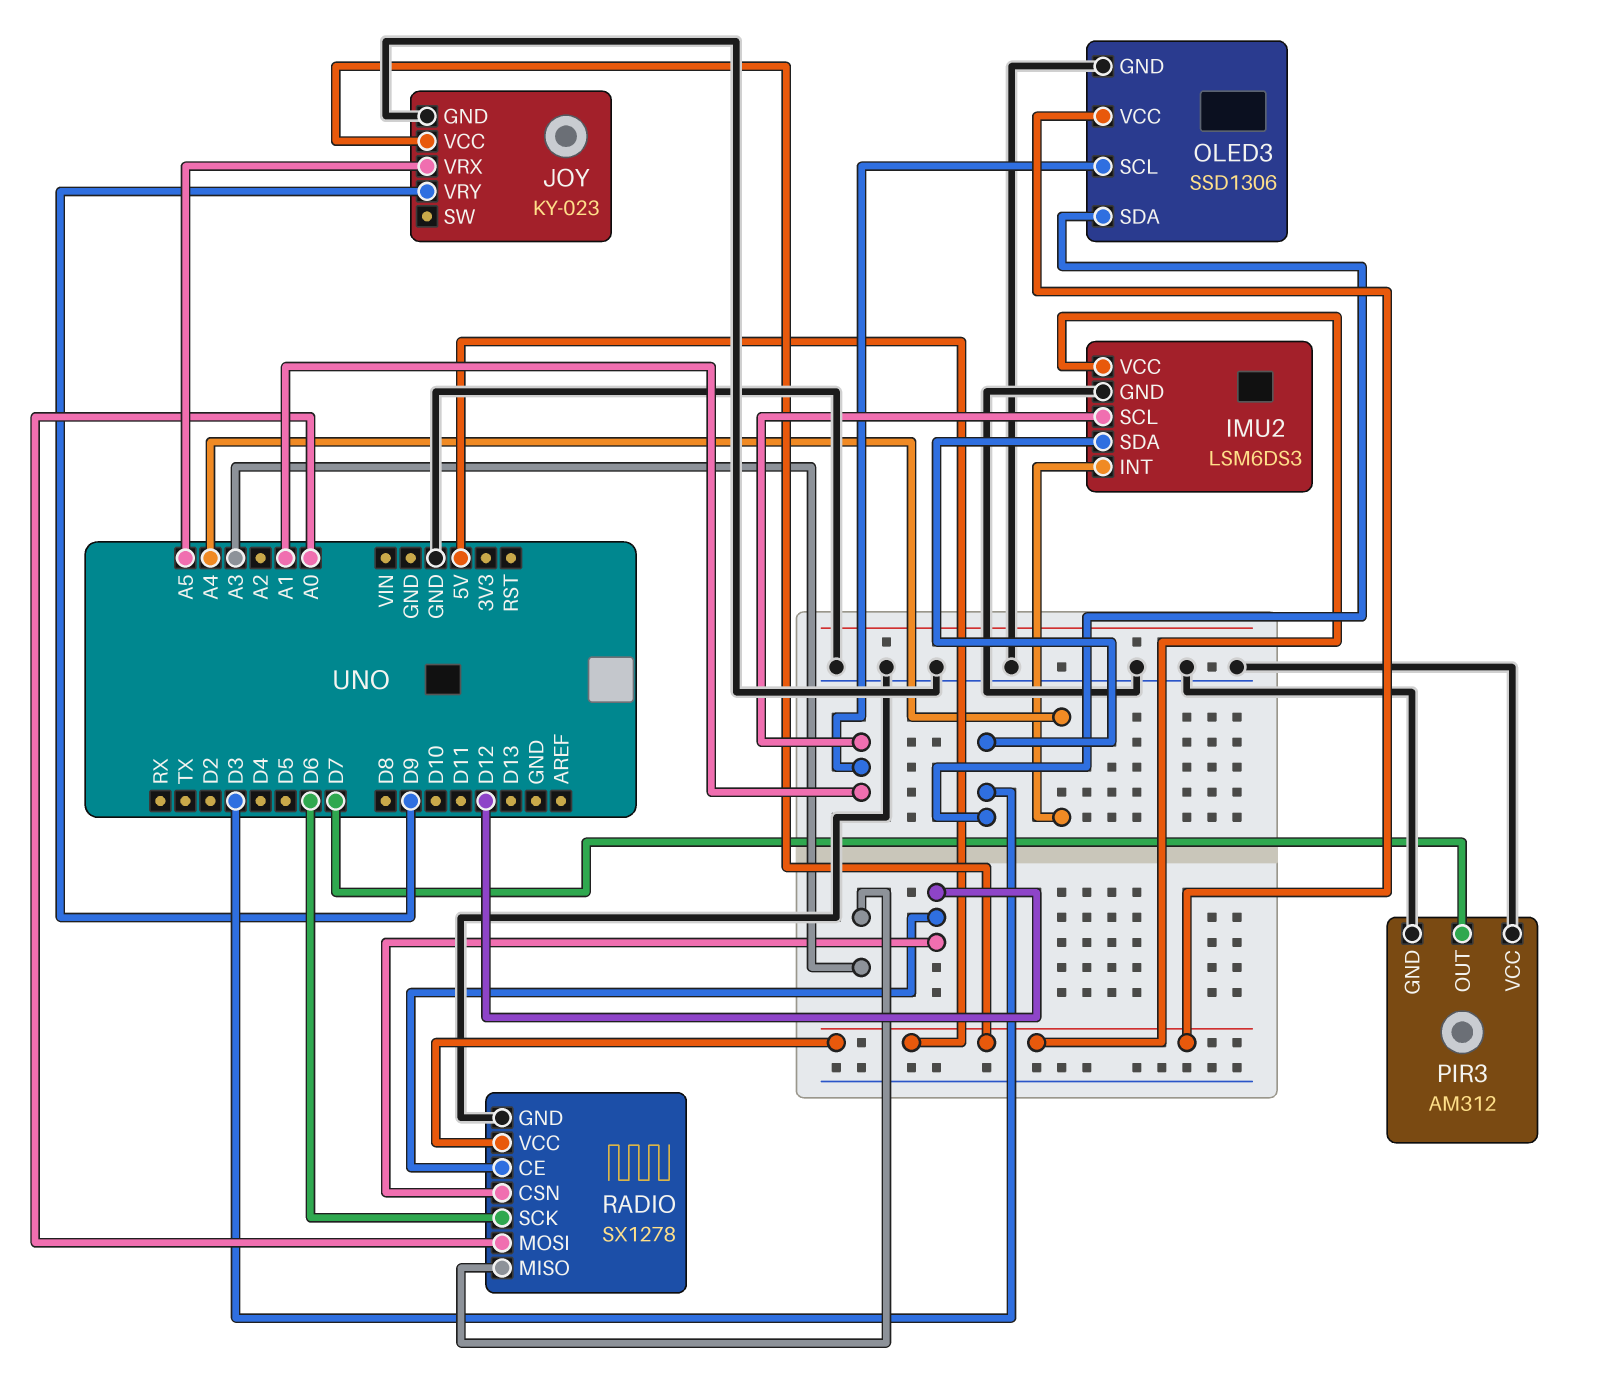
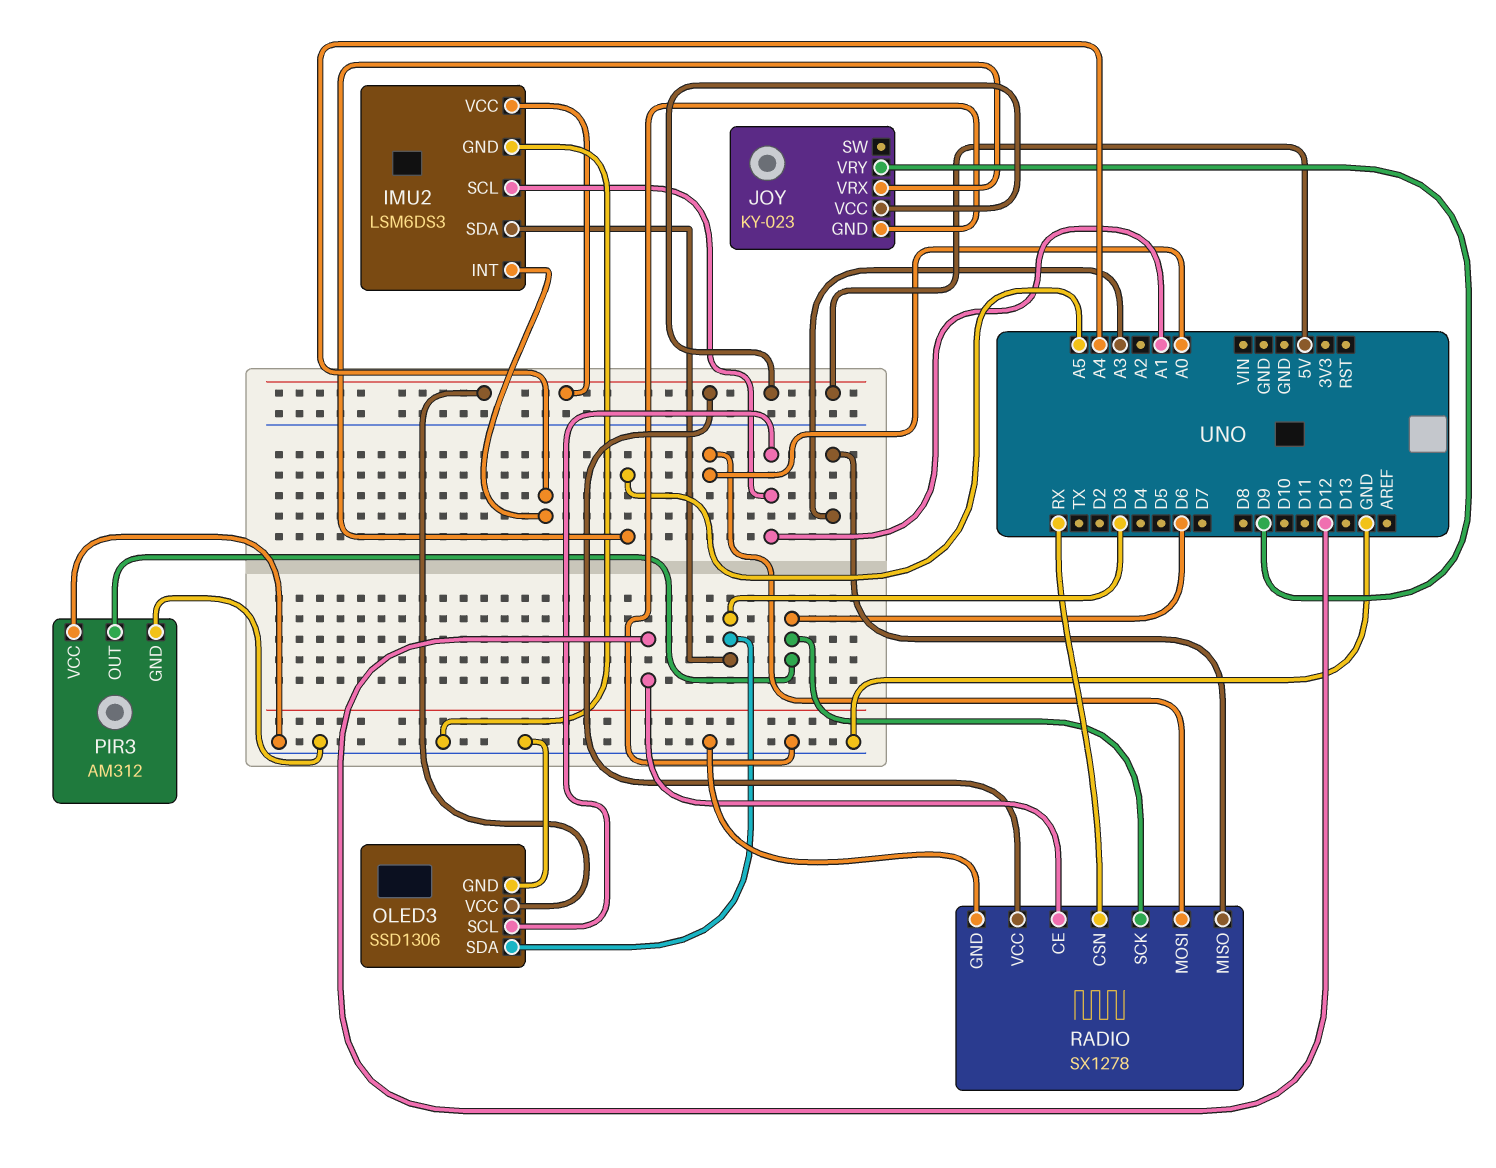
PIR3 pin OUT: D7 -> D6
RADIO pin CSN: D12 -> RX

